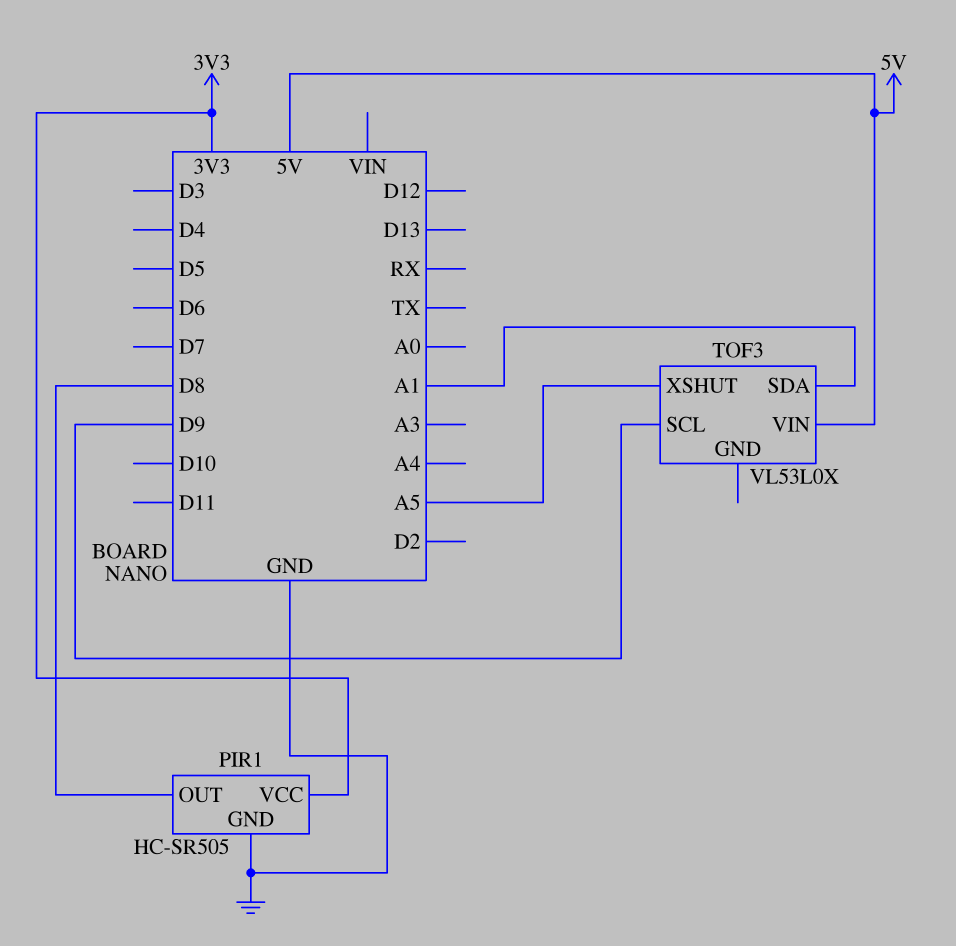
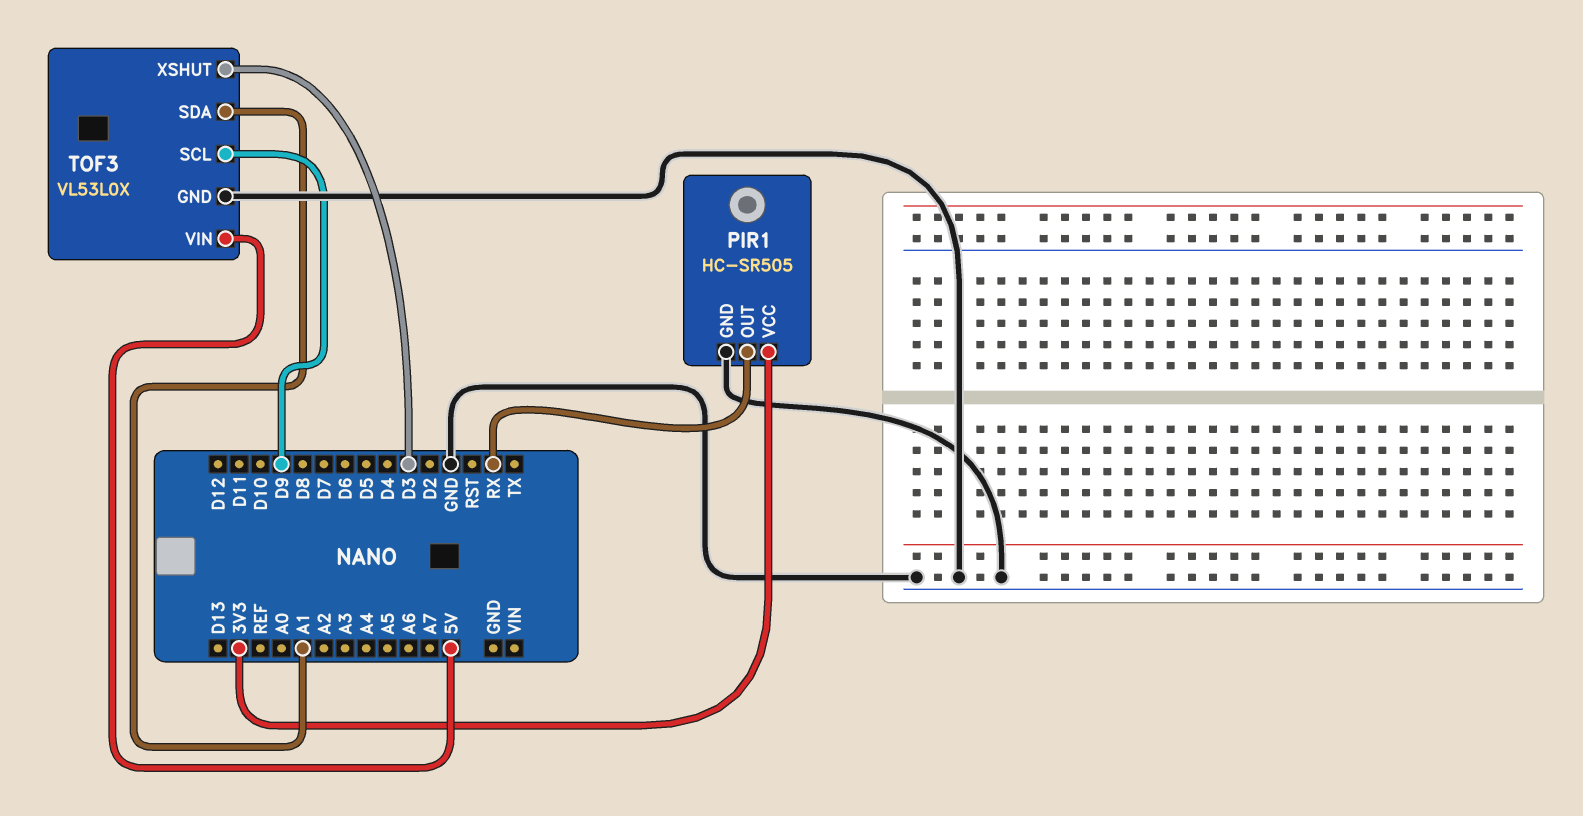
PIR1 pin OUT: D8 -> RX
TOF3 pin GND: none -> GND
TOF3 pin XSHUT: A5 -> D3

